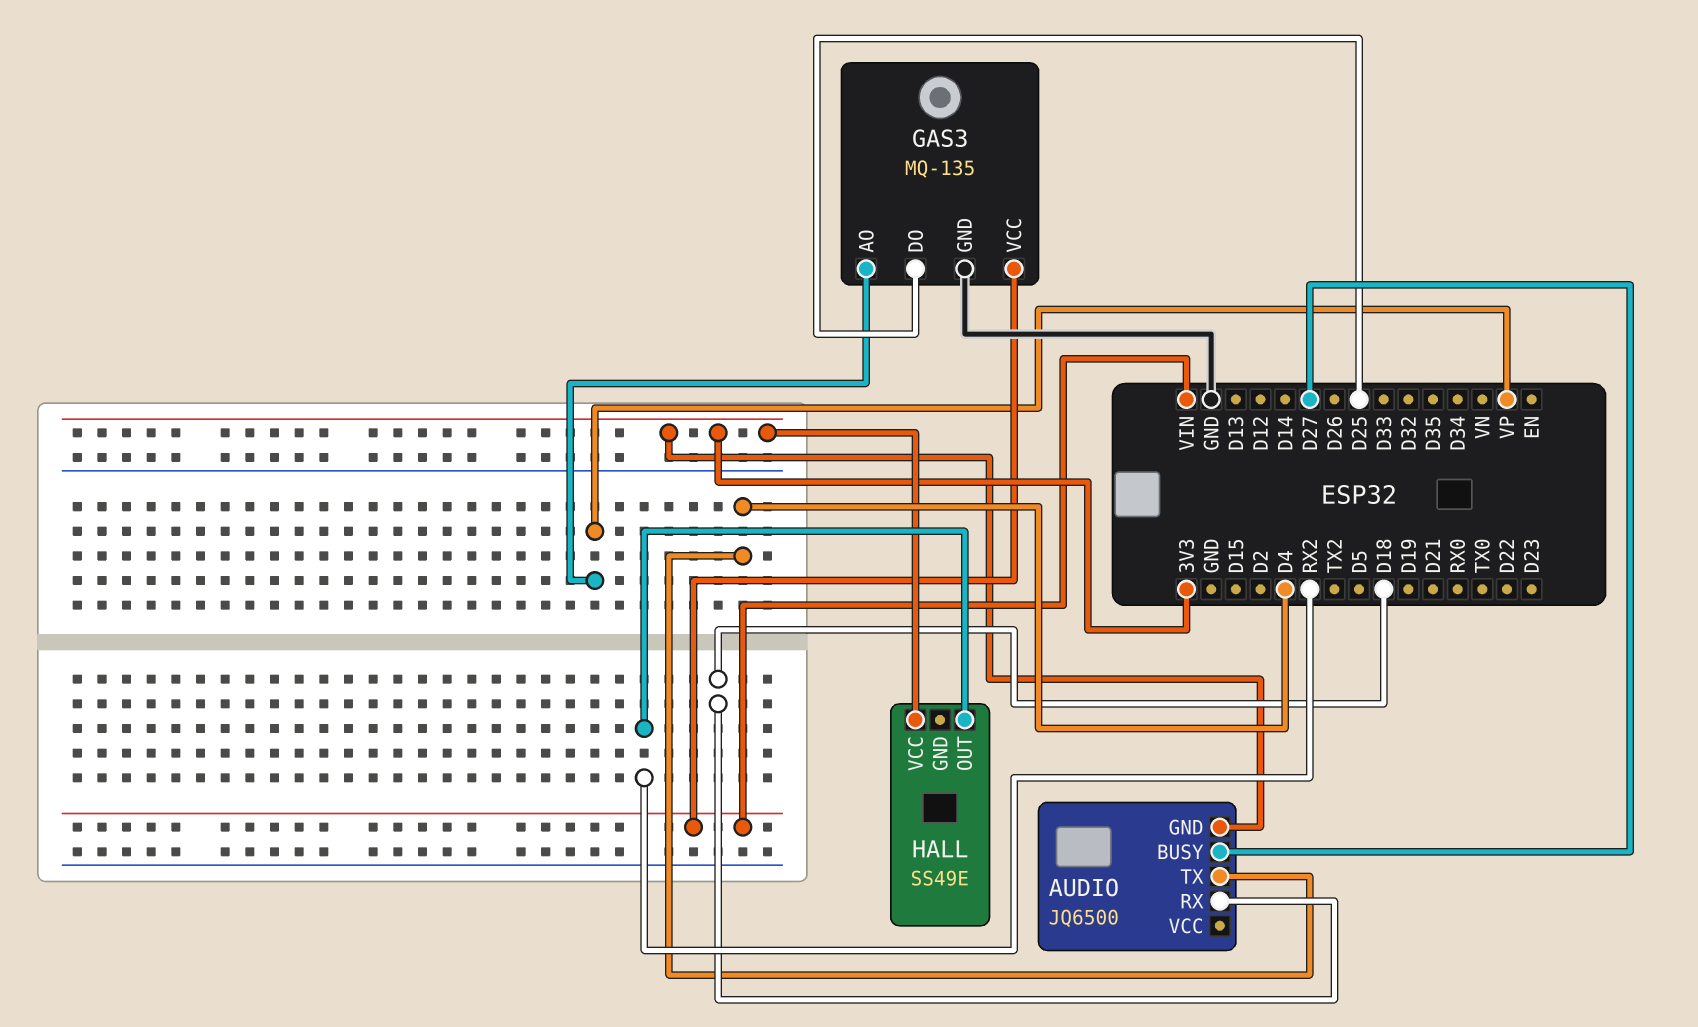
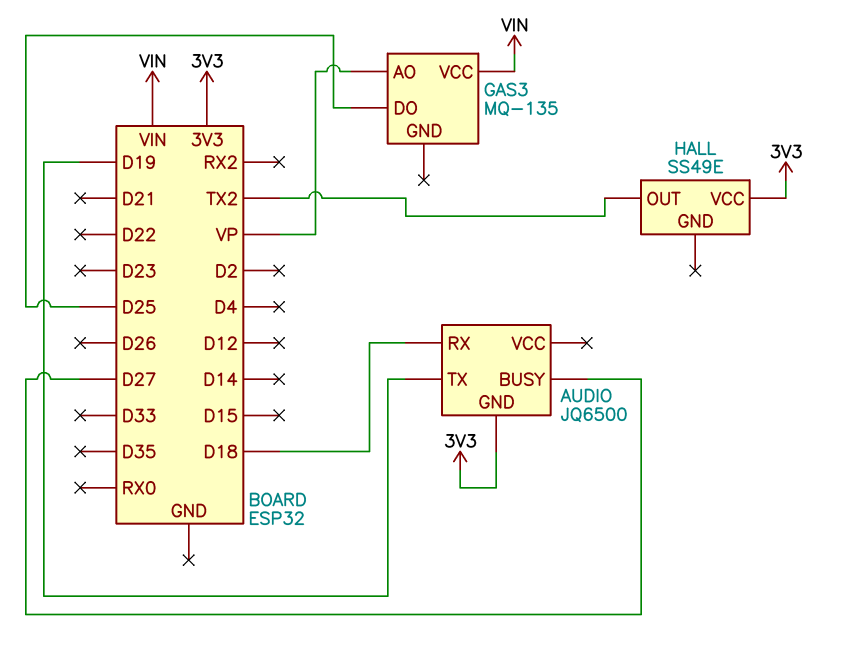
AUDIO pin TX: D4 -> D19
GAS3 pin GND: GND -> none
HALL pin OUT: RX2 -> TX2

